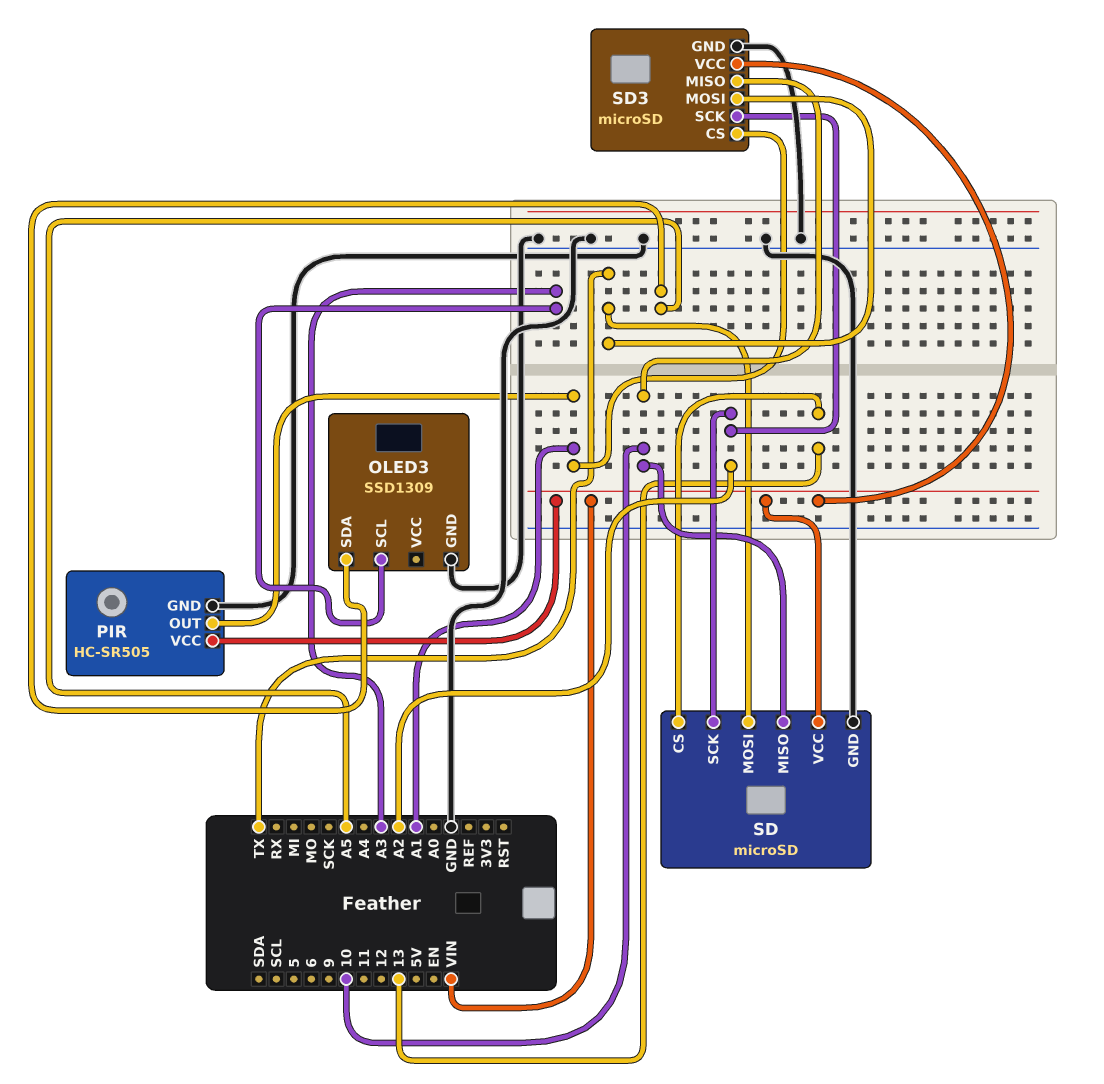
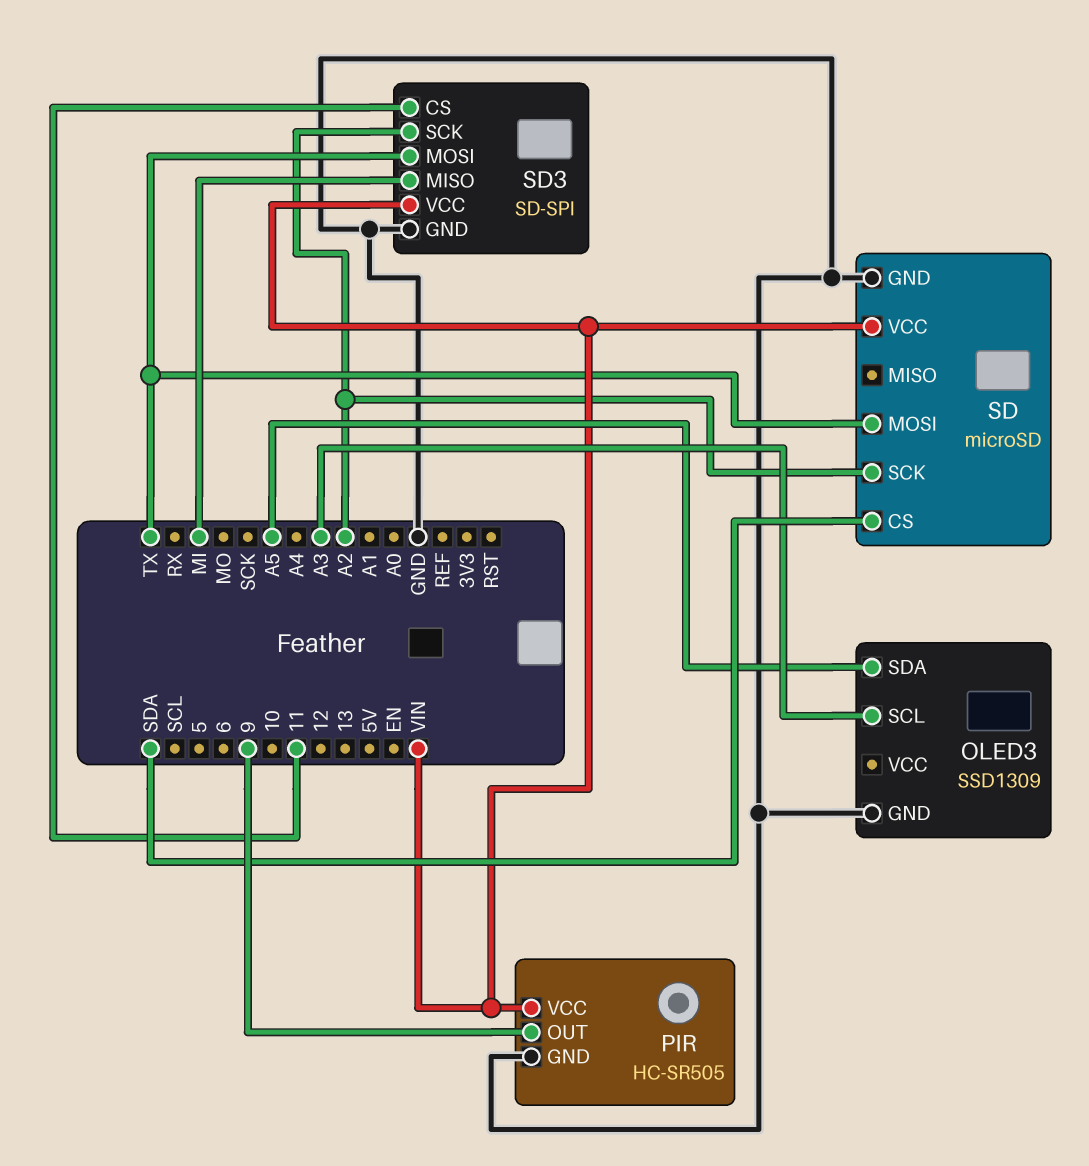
PIR pin OUT: A1 -> 9
SD pin CS: 13 -> SDA
SD pin MISO: 10 -> none
SD3: microSD -> SD-SPI
SD3 pin CS: A1 -> 11
SD3 pin MISO: 10 -> MI

